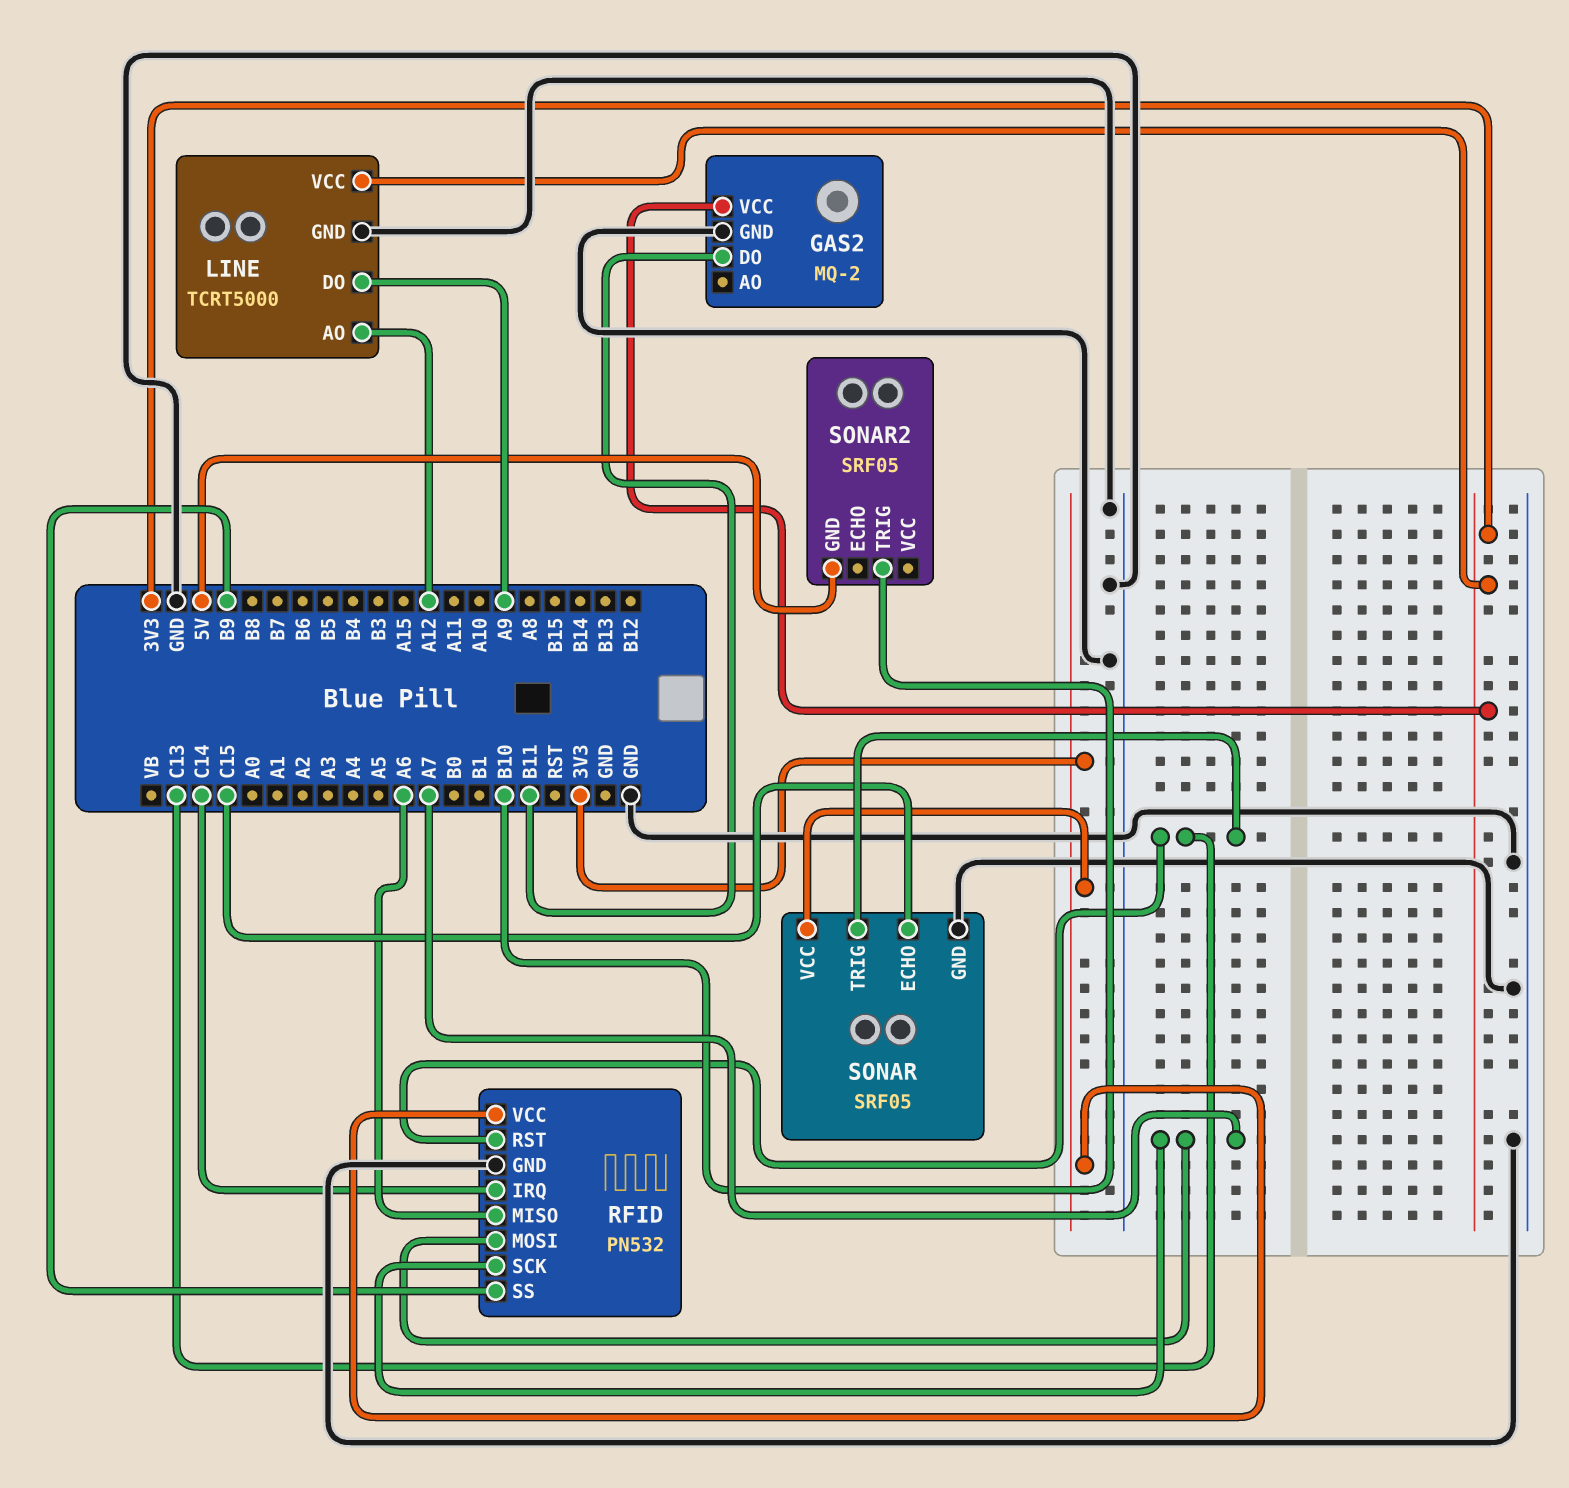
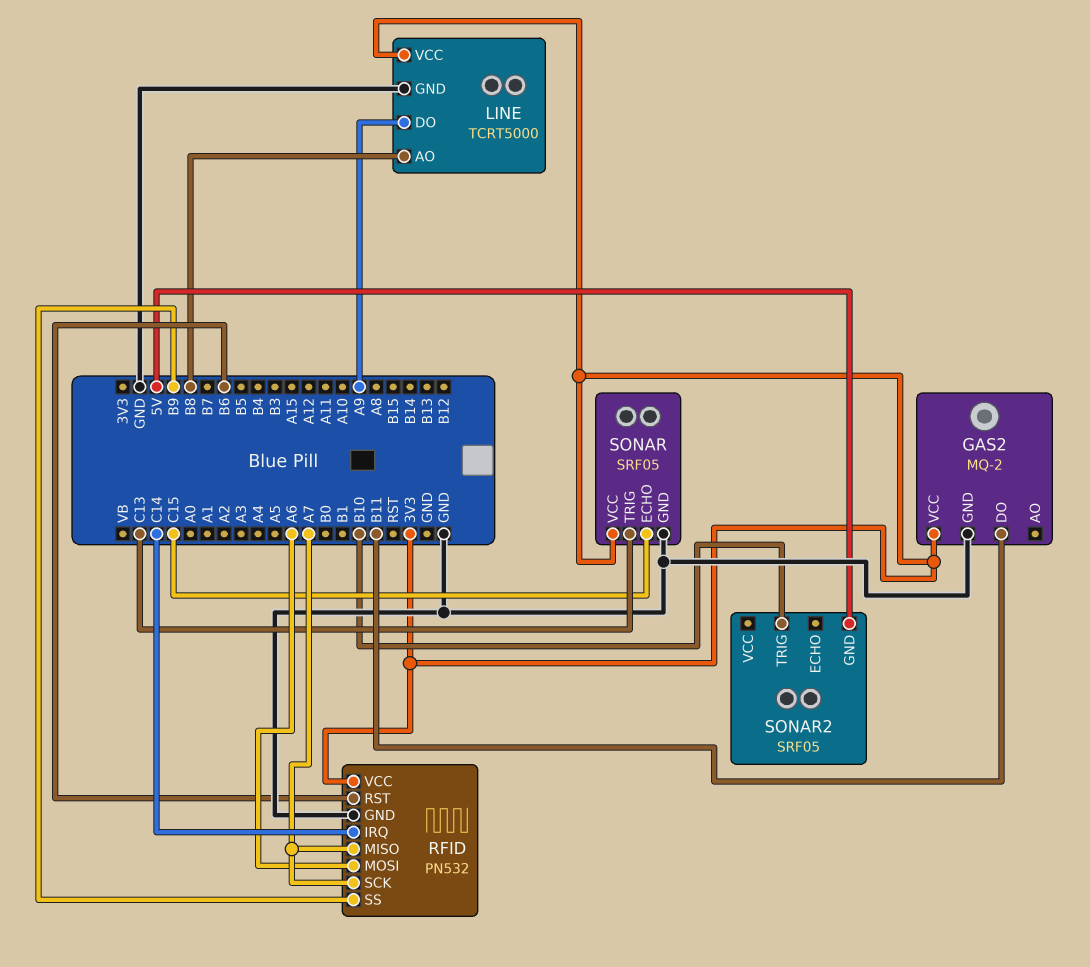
LINE pin AO: A12 -> B8
RFID pin MISO: A6 -> A7
RFID pin MOSI: A7 -> A6
RFID pin RST: C13 -> B6

